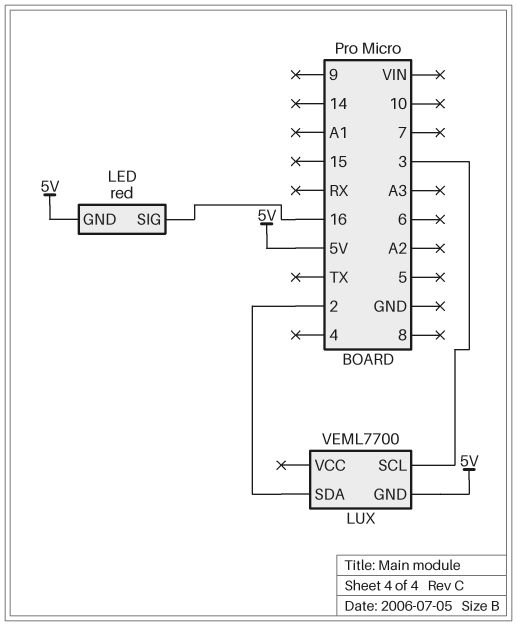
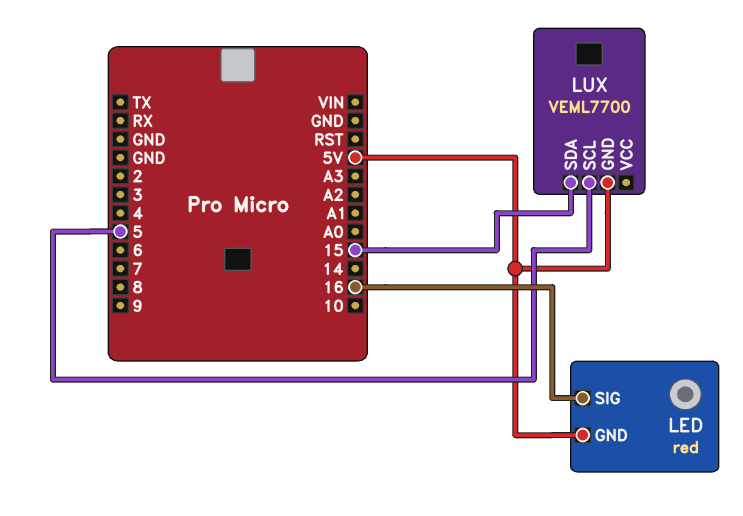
LUX pin SCL: 3 -> 5
LUX pin SDA: 2 -> 15

